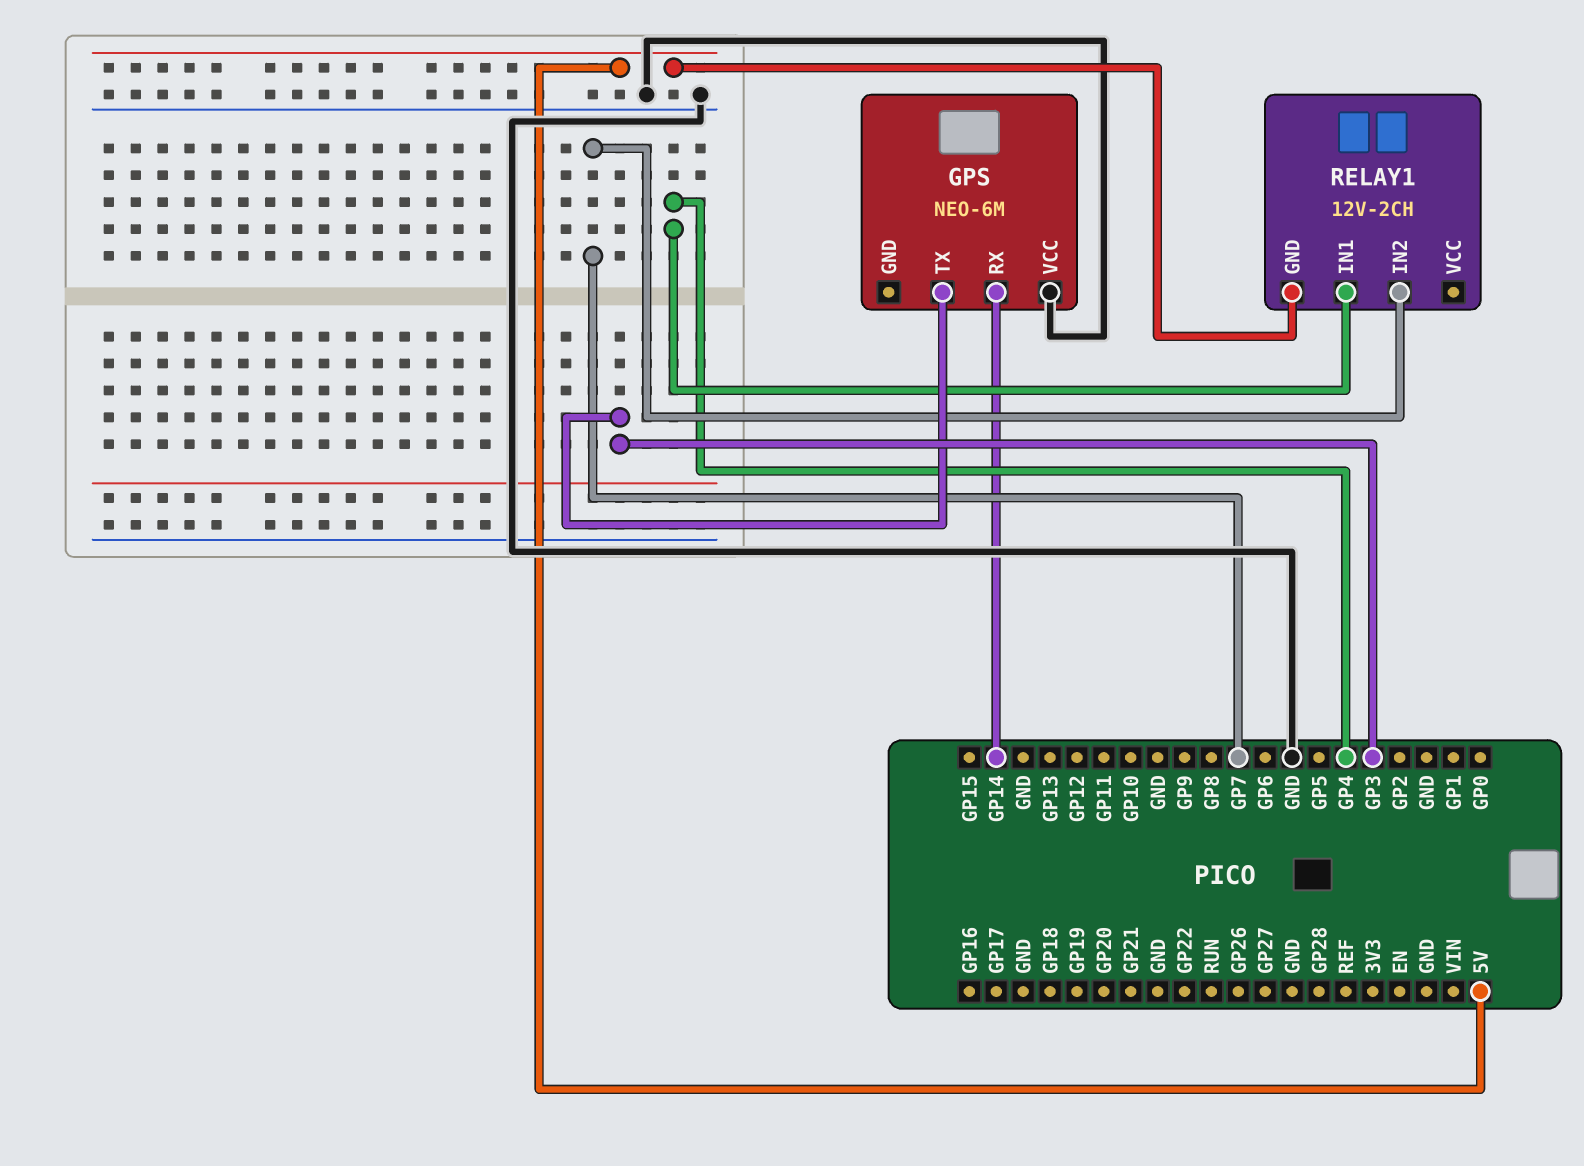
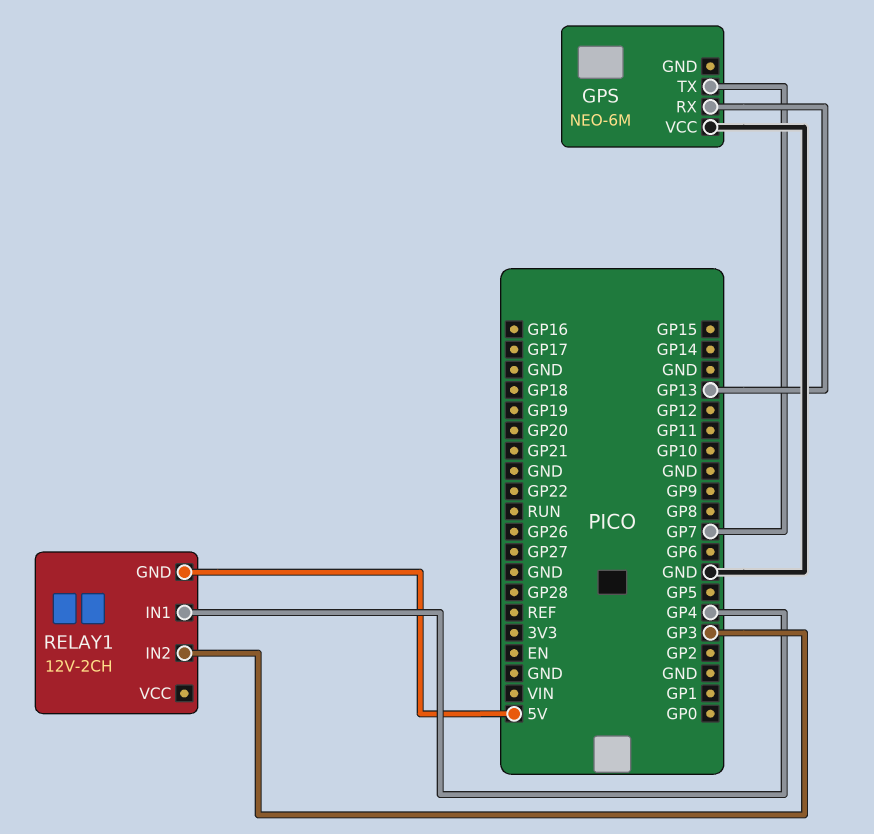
GPS pin RX: GP14 -> GP13
GPS pin TX: GP3 -> GP7
RELAY1 pin IN2: GP7 -> GP3

